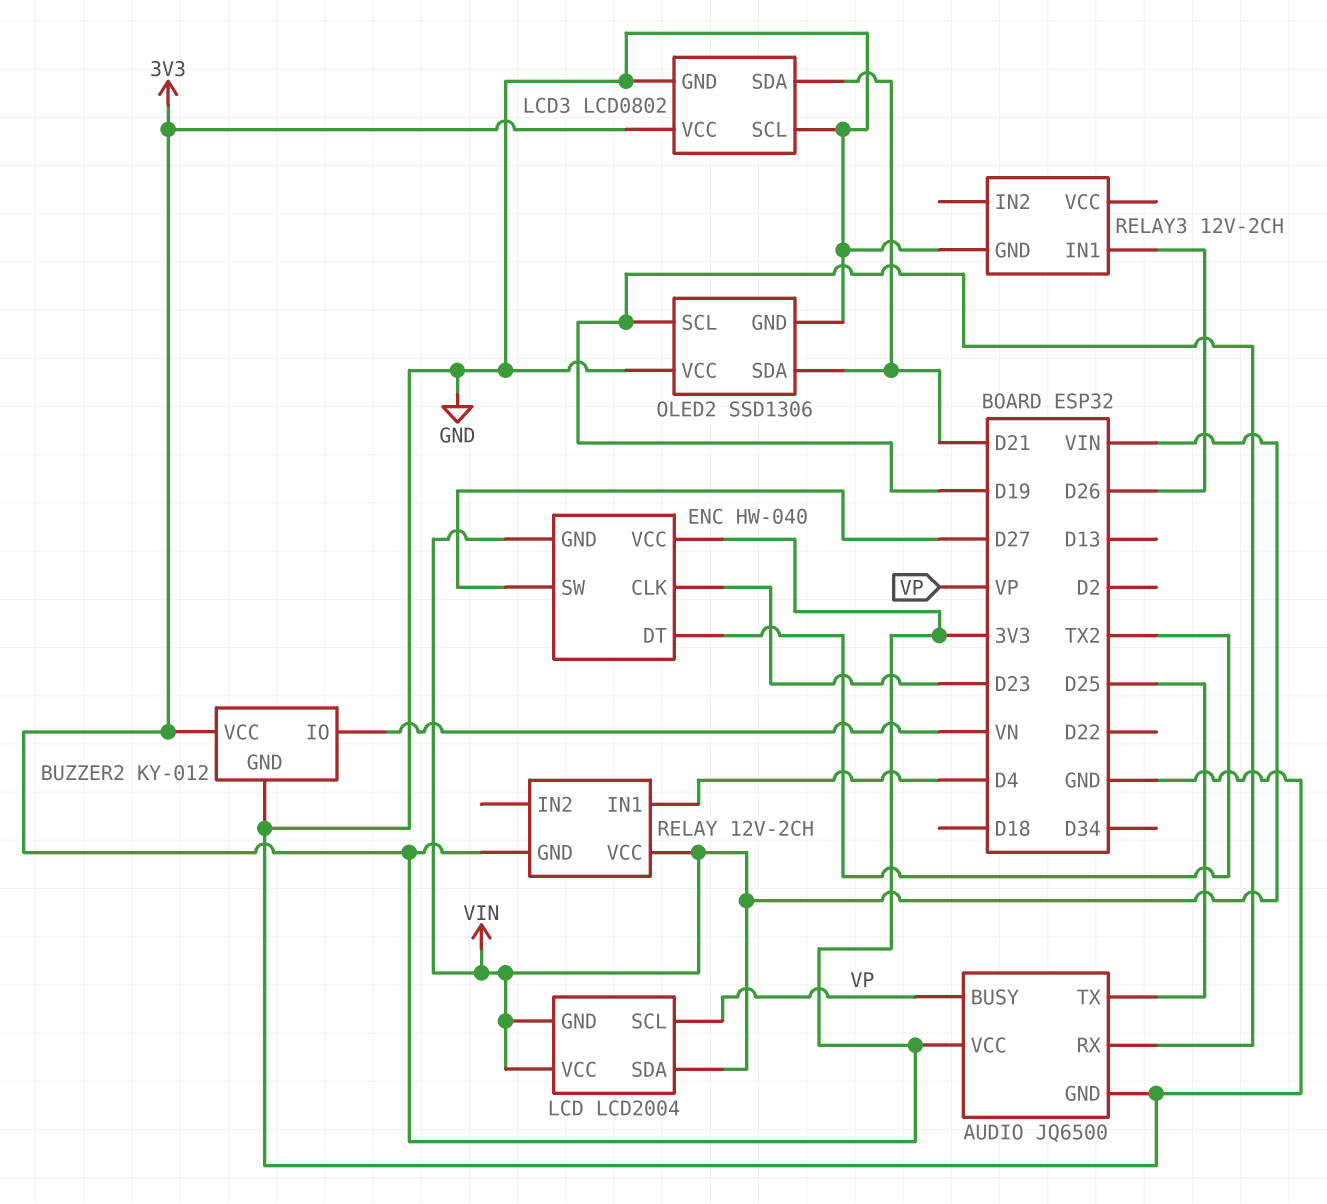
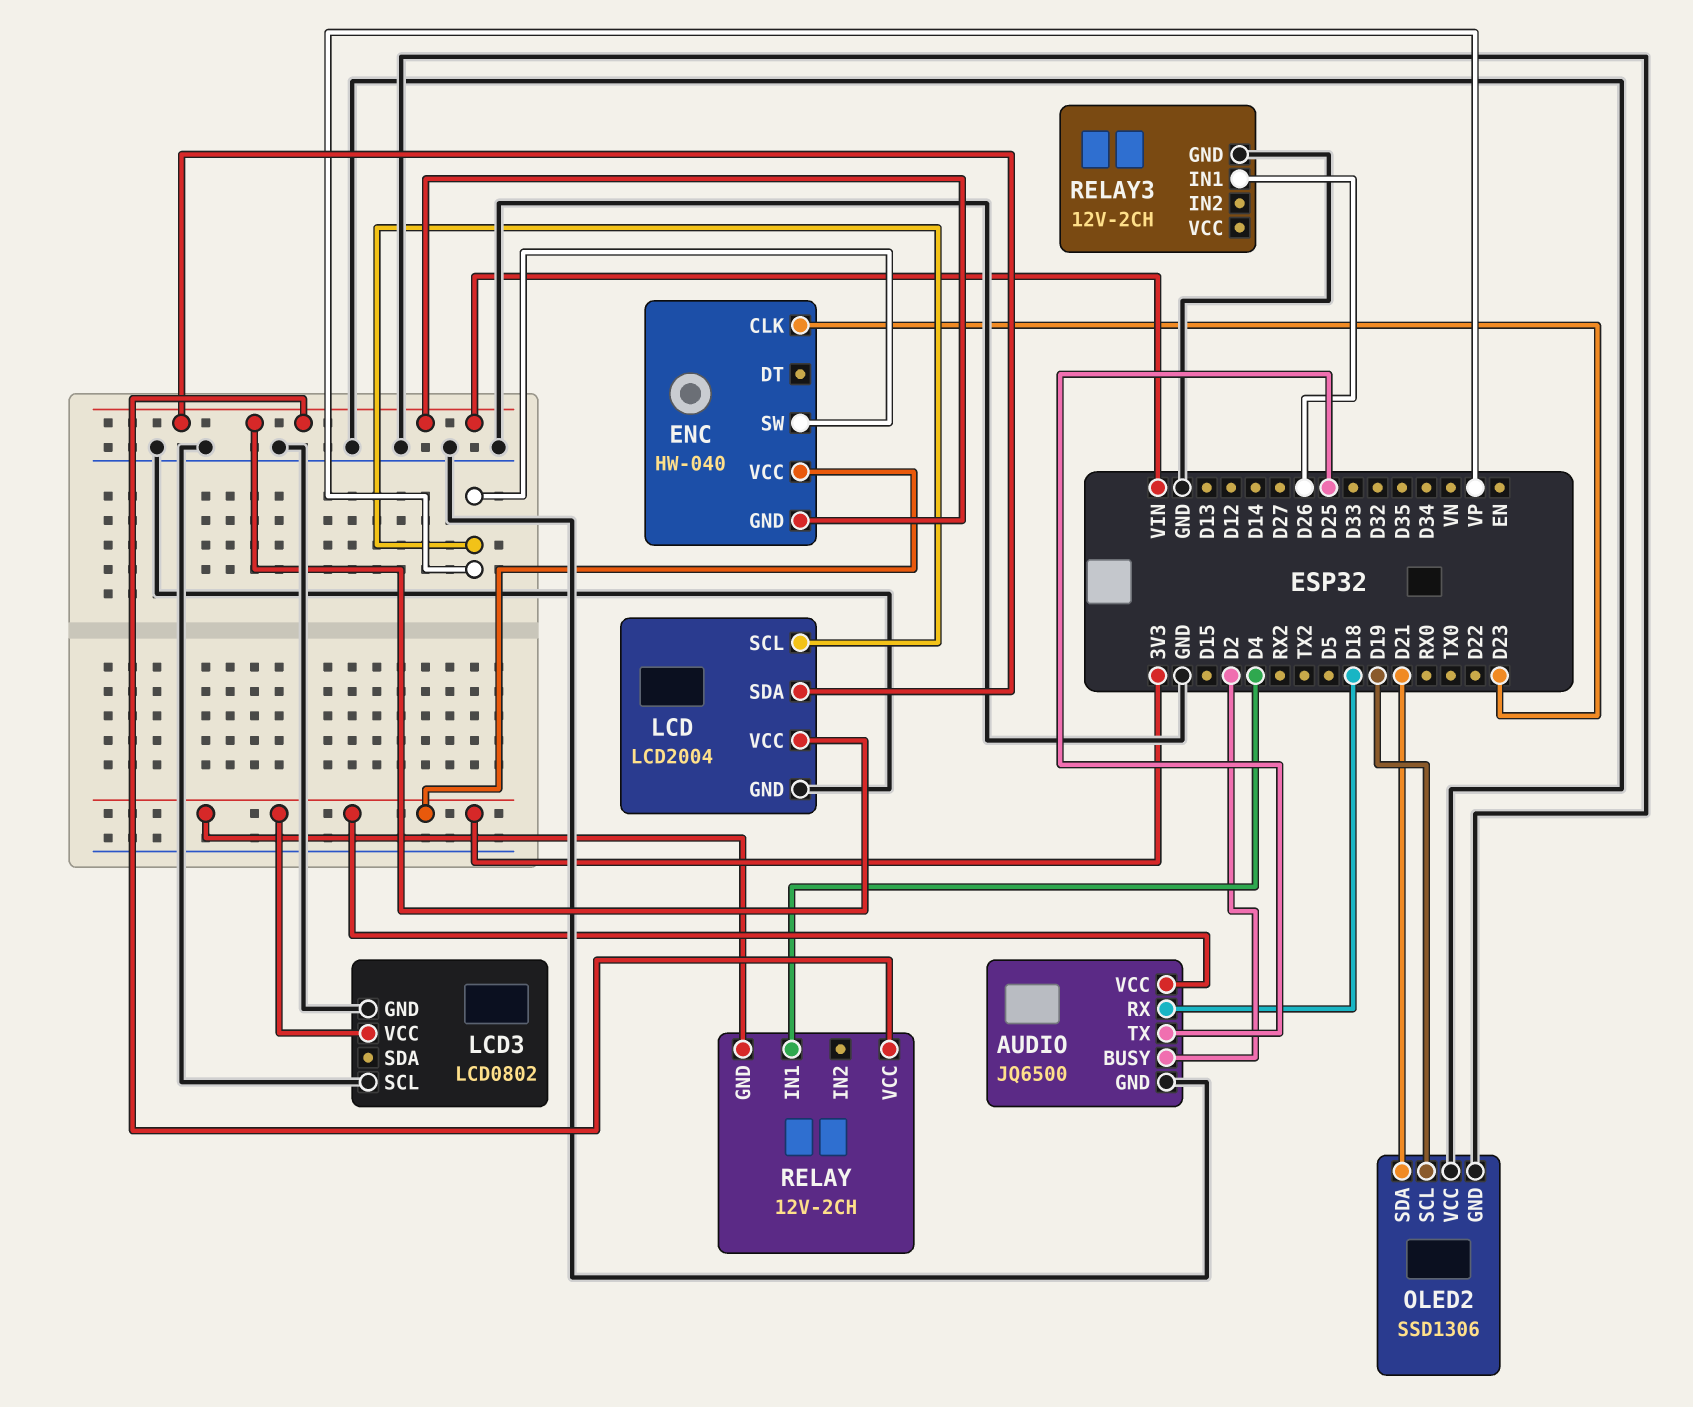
AUDIO pin BUSY: VP -> D2
AUDIO pin RX: D19 -> D18
BUZZER2: KY-012 -> none
BUZZER2 pin GND: GND -> none
BUZZER2 pin IO: VN -> none
BUZZER2 pin VCC: 3V3 -> none
ENC pin DT: TX2 -> none
ENC pin SW: D27 -> VP
LCD pin GND: VIN -> GND
LCD3 pin SDA: D21 -> none

